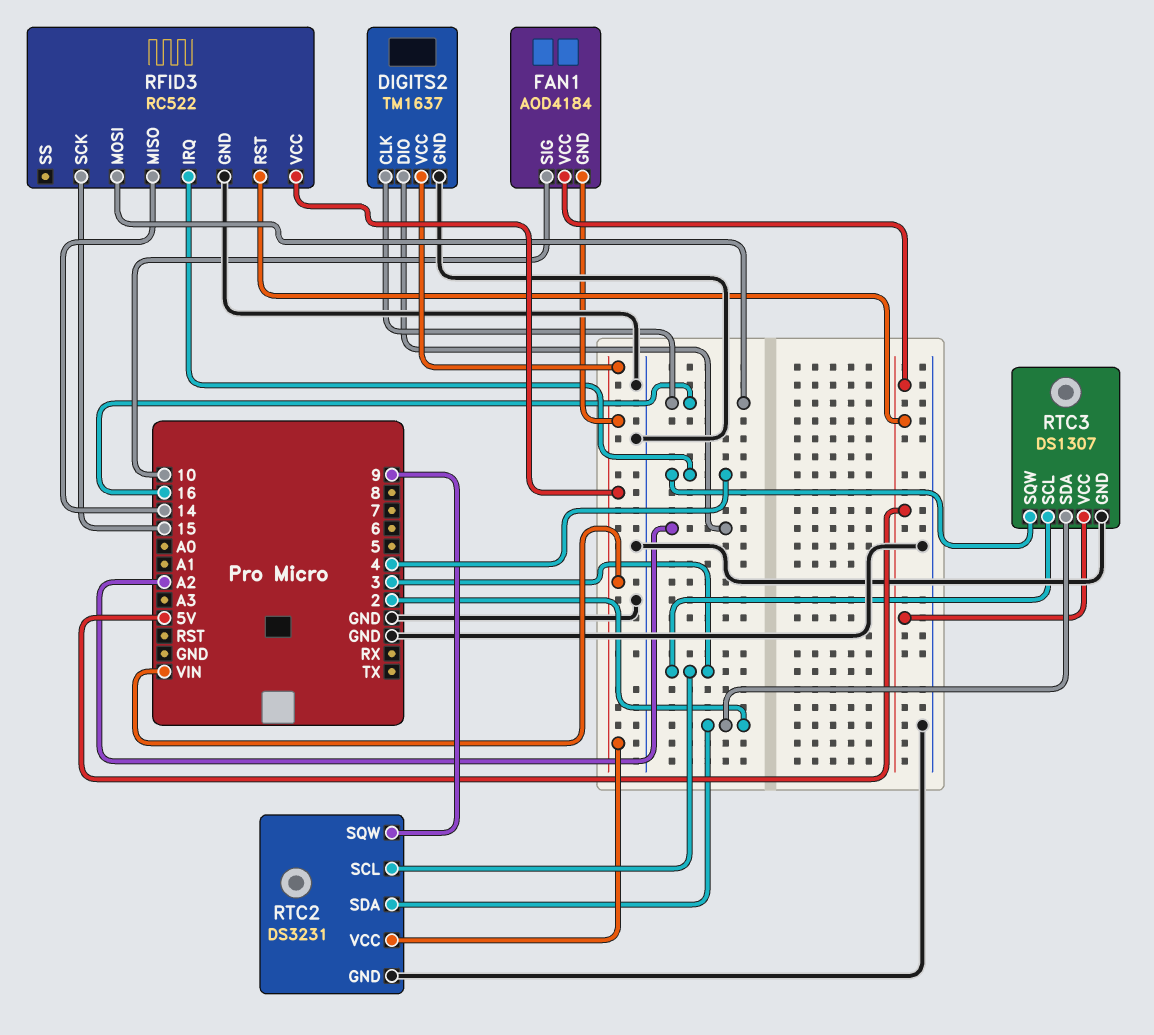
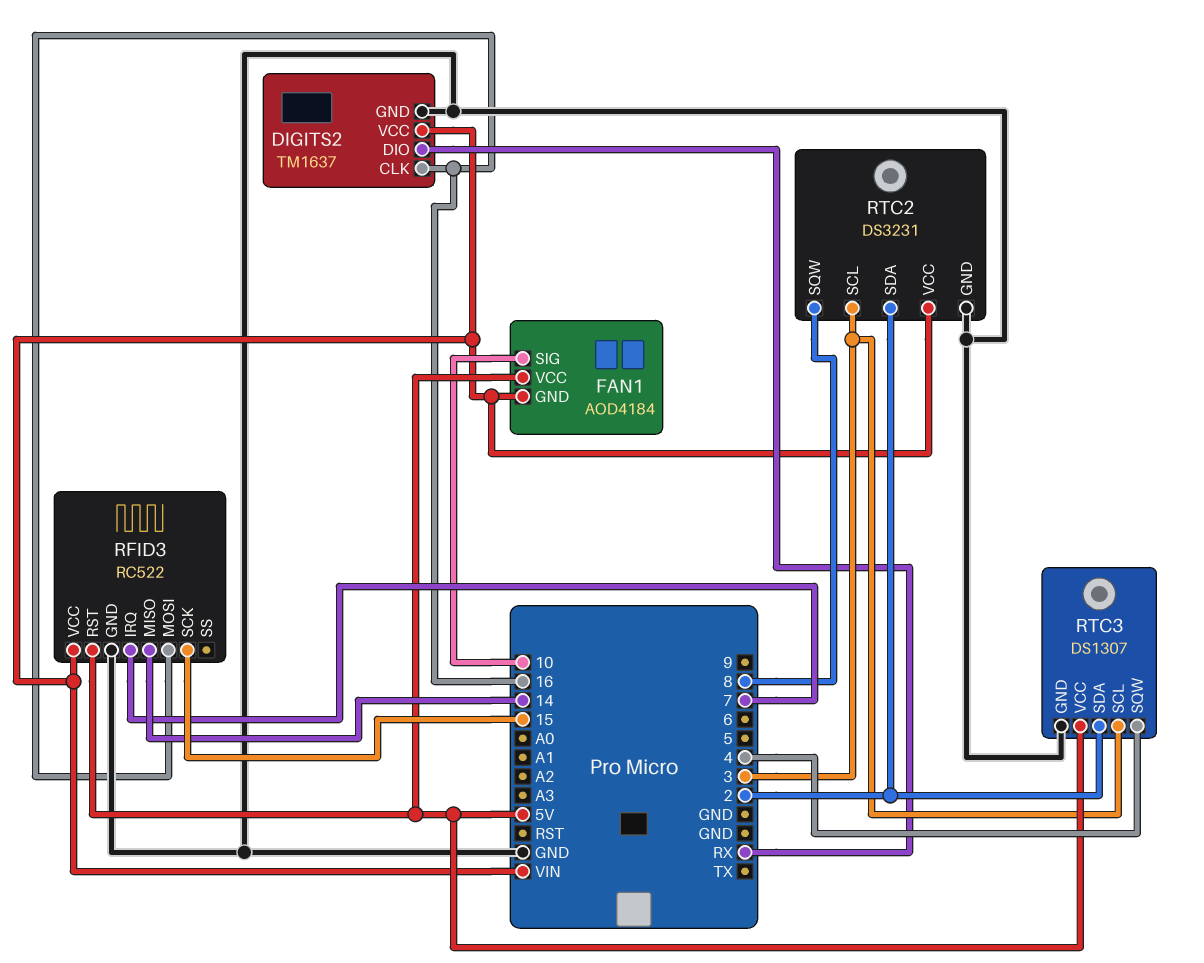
DIGITS2 pin DIO: A2 -> RX
RFID3 pin IRQ: 4 -> 7
RTC2 pin SQW: 9 -> 8

